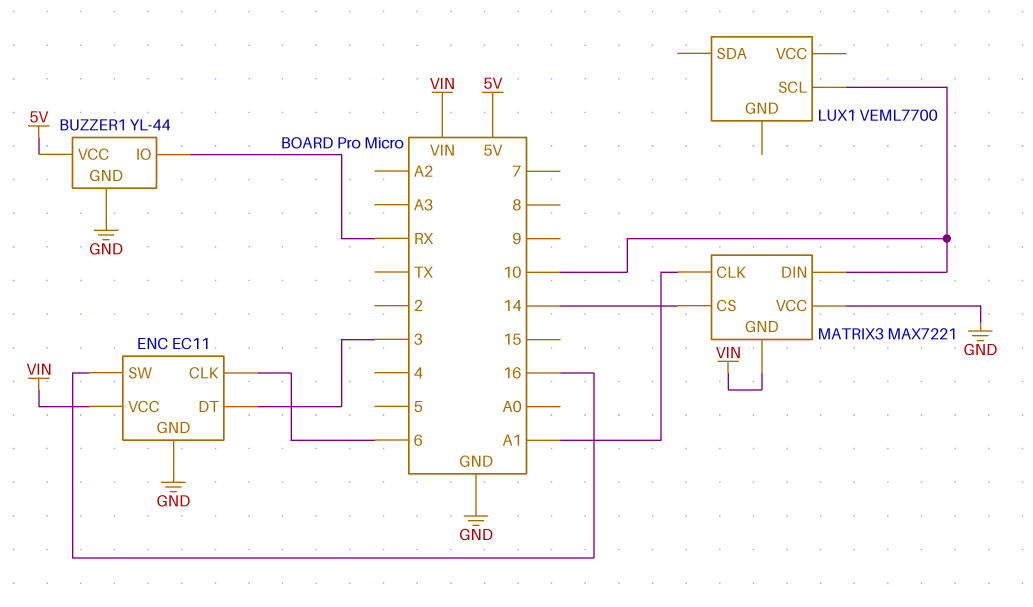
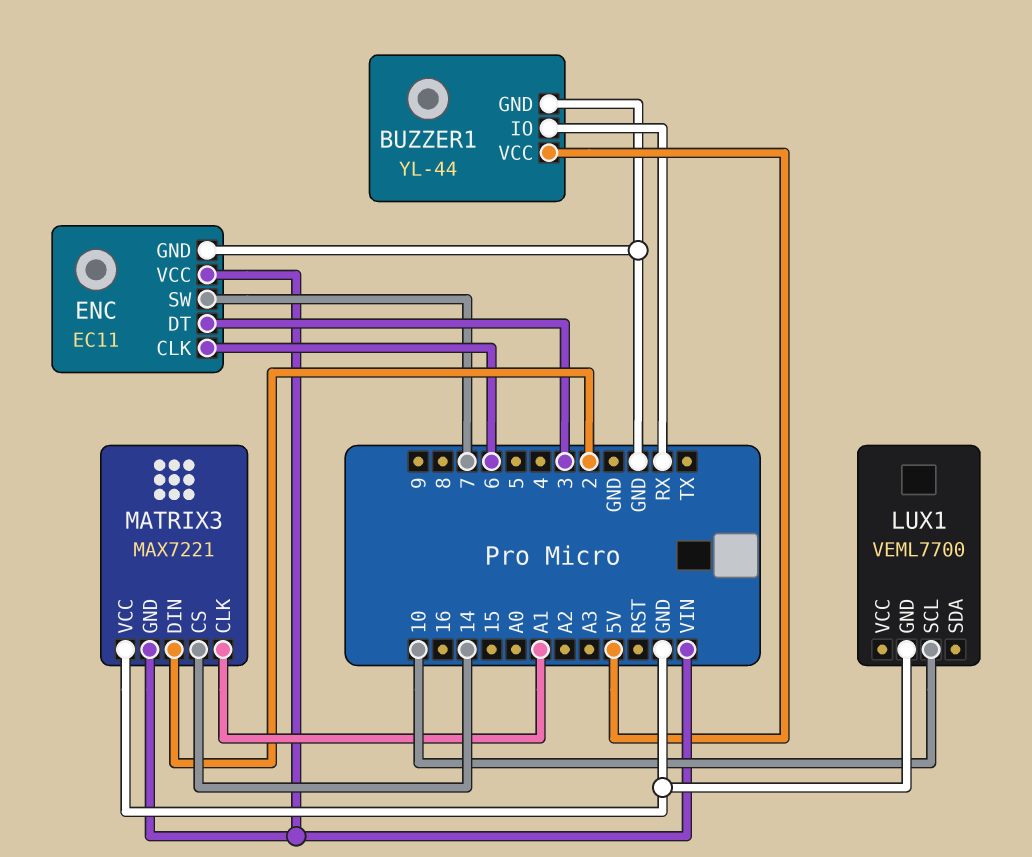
ENC pin SW: 16 -> 7
LUX1 pin GND: none -> GND
MATRIX3 pin DIN: 10 -> 2

